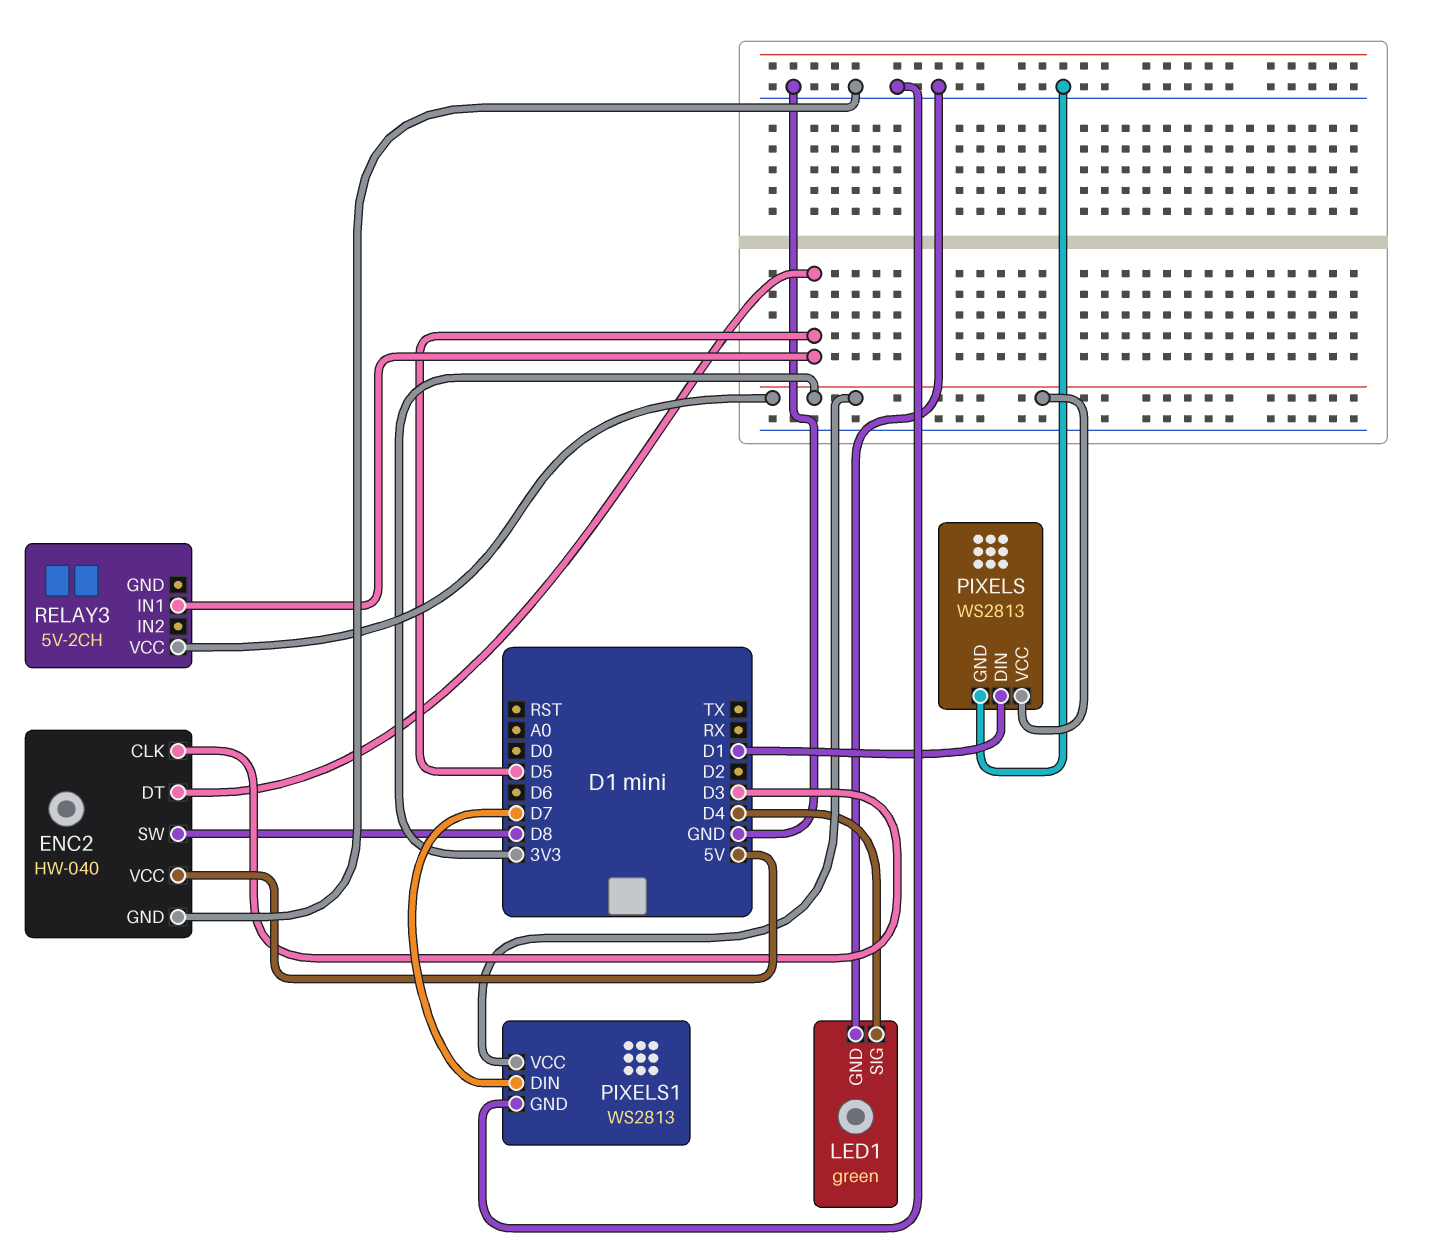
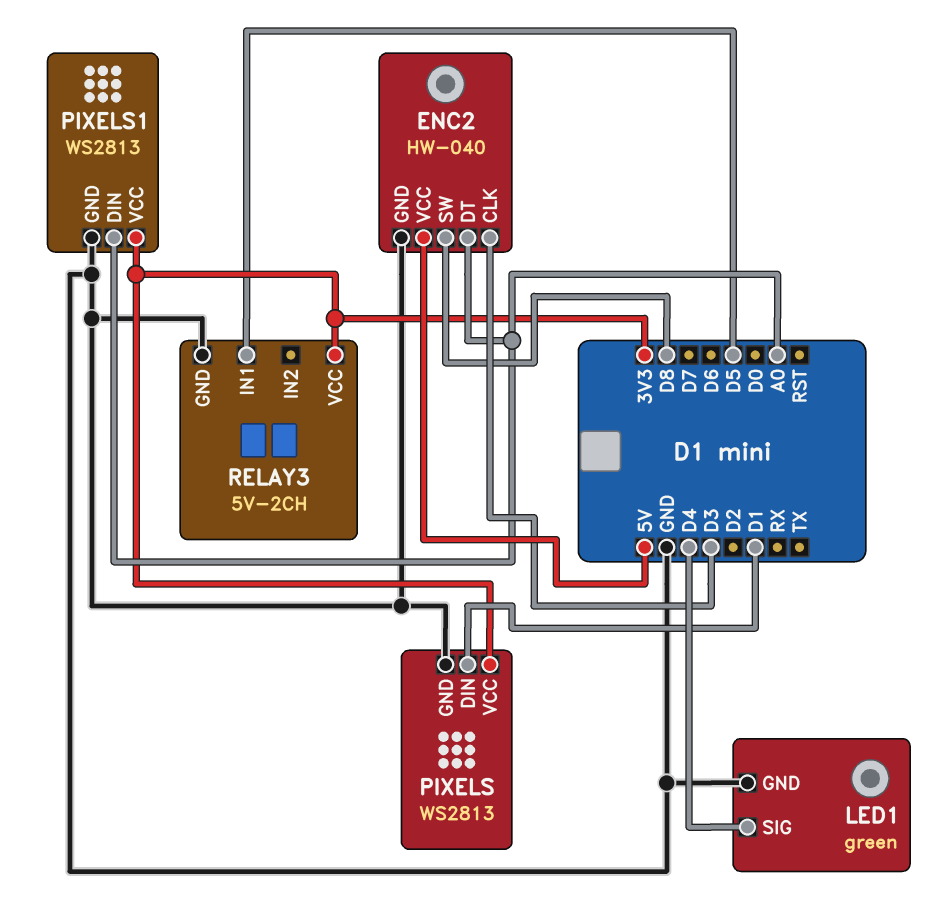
ENC2 pin DT: D5 -> A0
PIXELS1 pin DIN: D7 -> A0
RELAY3 pin GND: none -> GND

